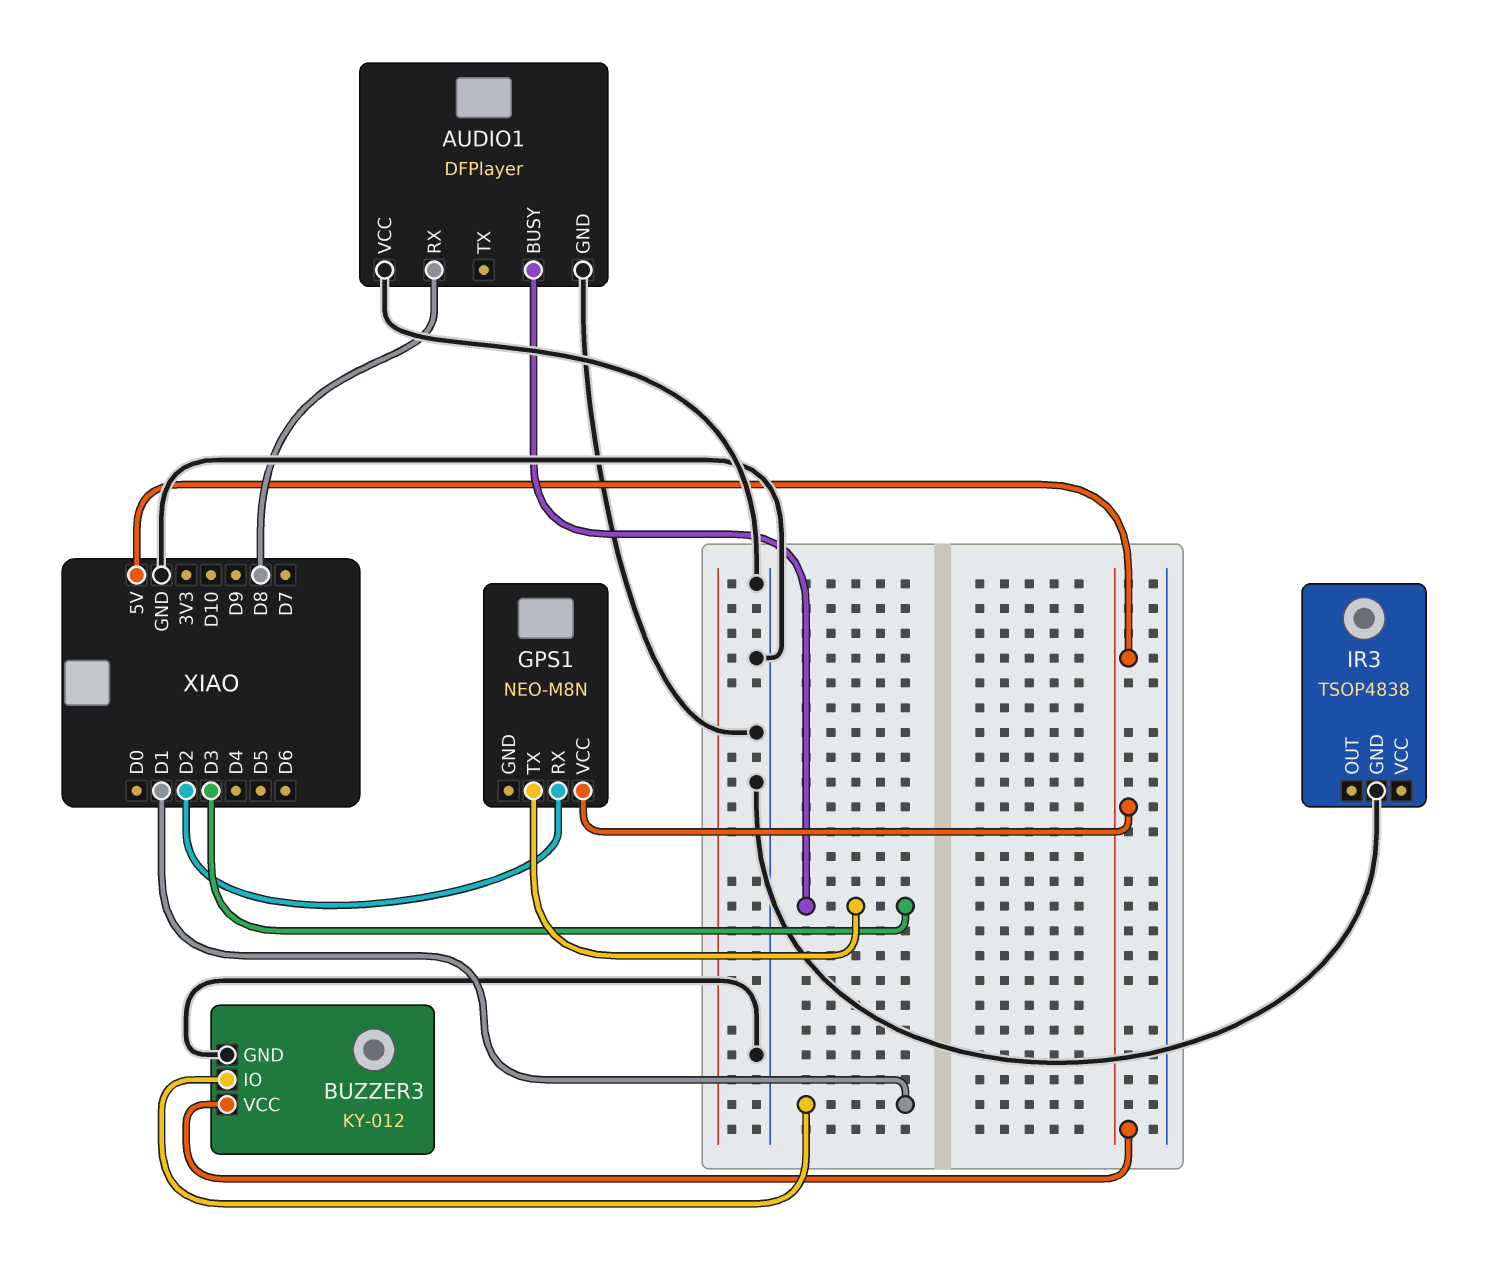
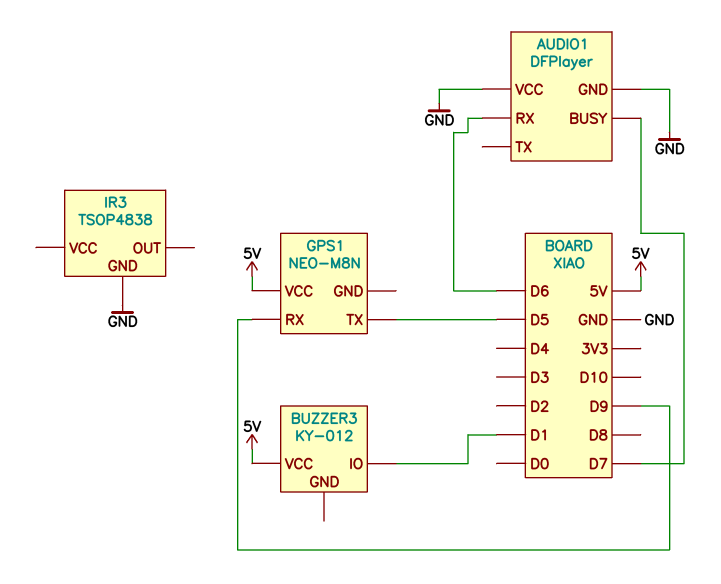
AUDIO1 pin BUSY: D3 -> D7
AUDIO1 pin RX: D8 -> D6
BUZZER3 pin GND: GND -> none
GPS1 pin RX: D2 -> D9
GPS1 pin TX: D3 -> D5

